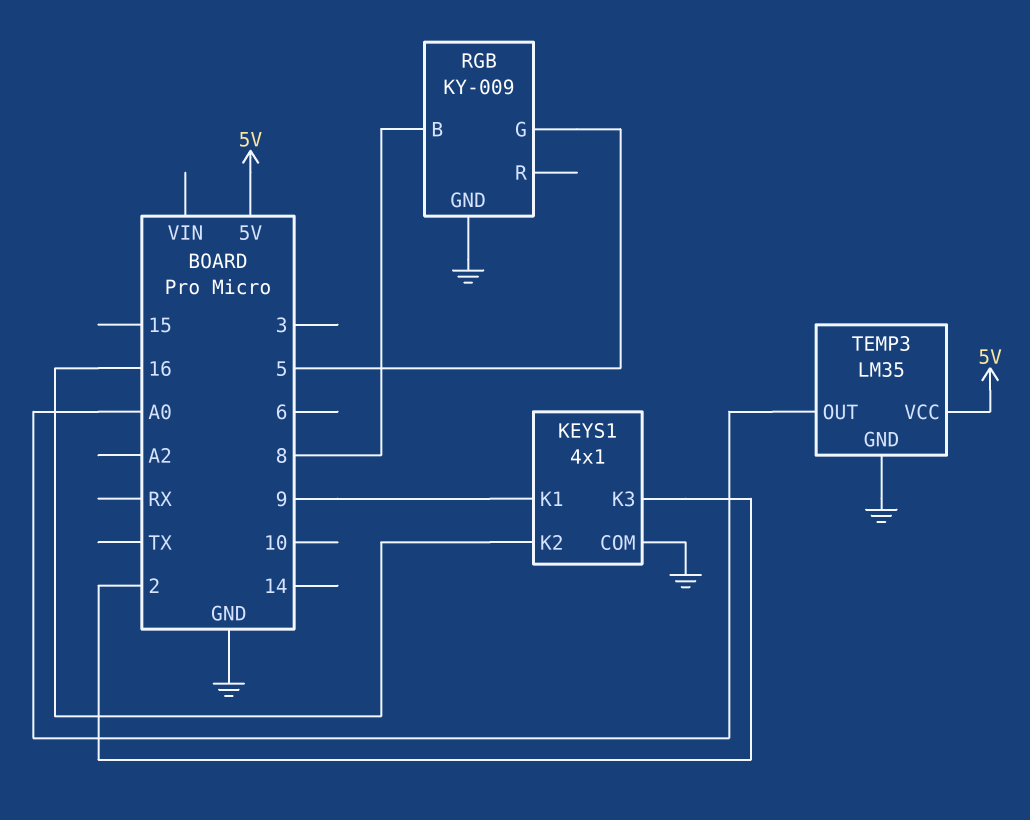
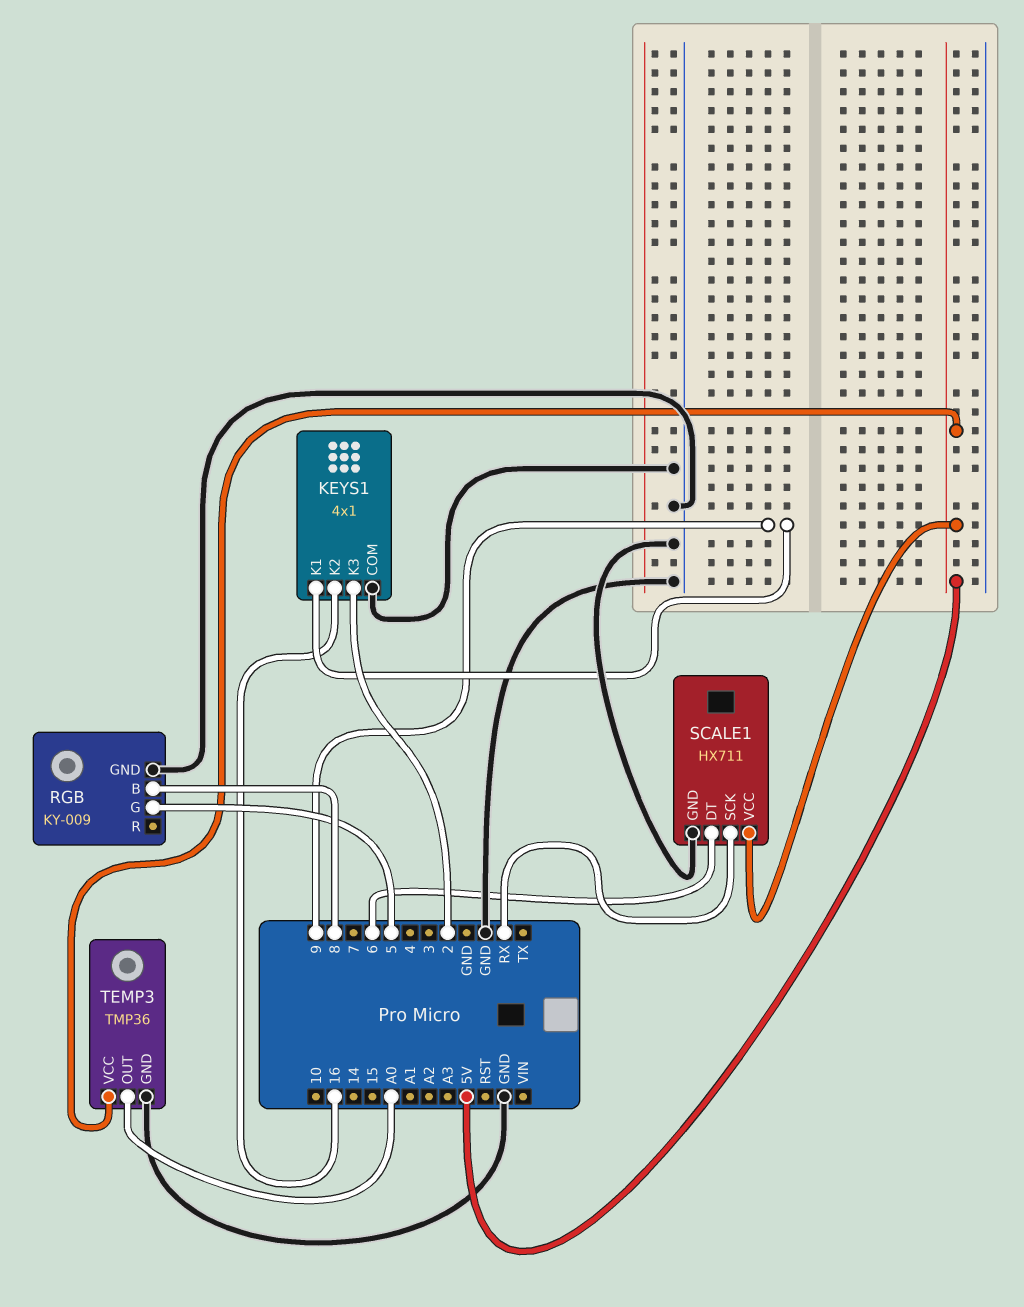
SCALE1: none -> HX711
SCALE1 pin DT: none -> 6
SCALE1 pin GND: none -> GND
SCALE1 pin SCK: none -> RX
SCALE1 pin VCC: none -> 5V
TEMP3: LM35 -> TMP36

